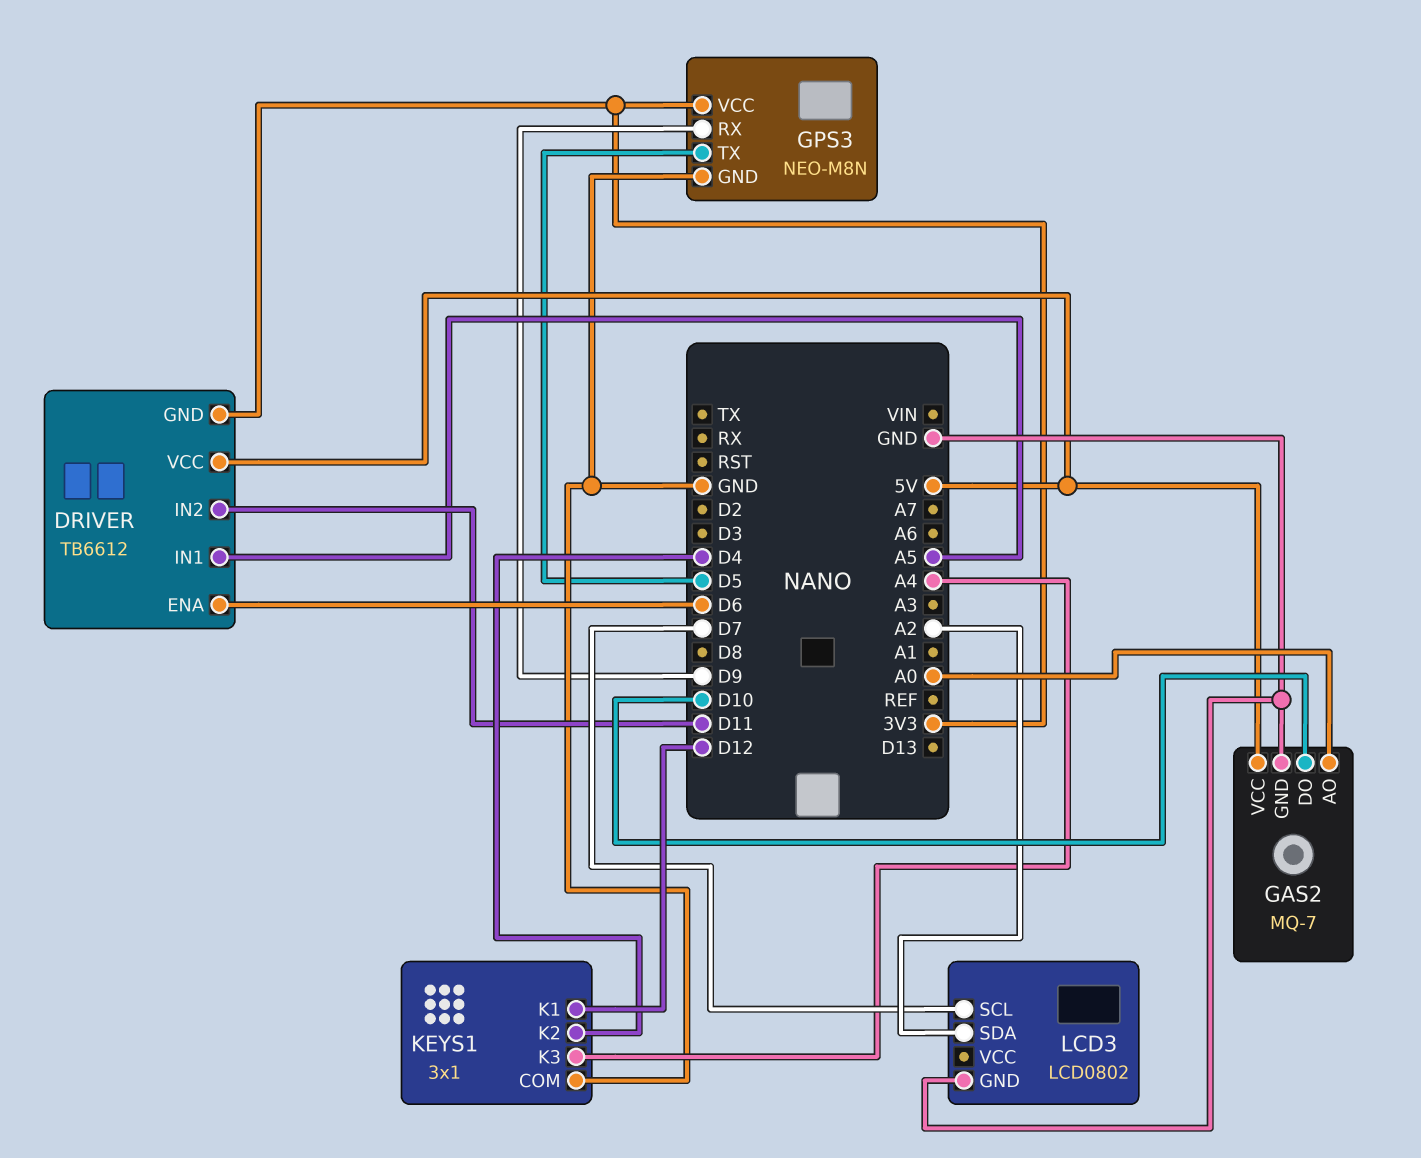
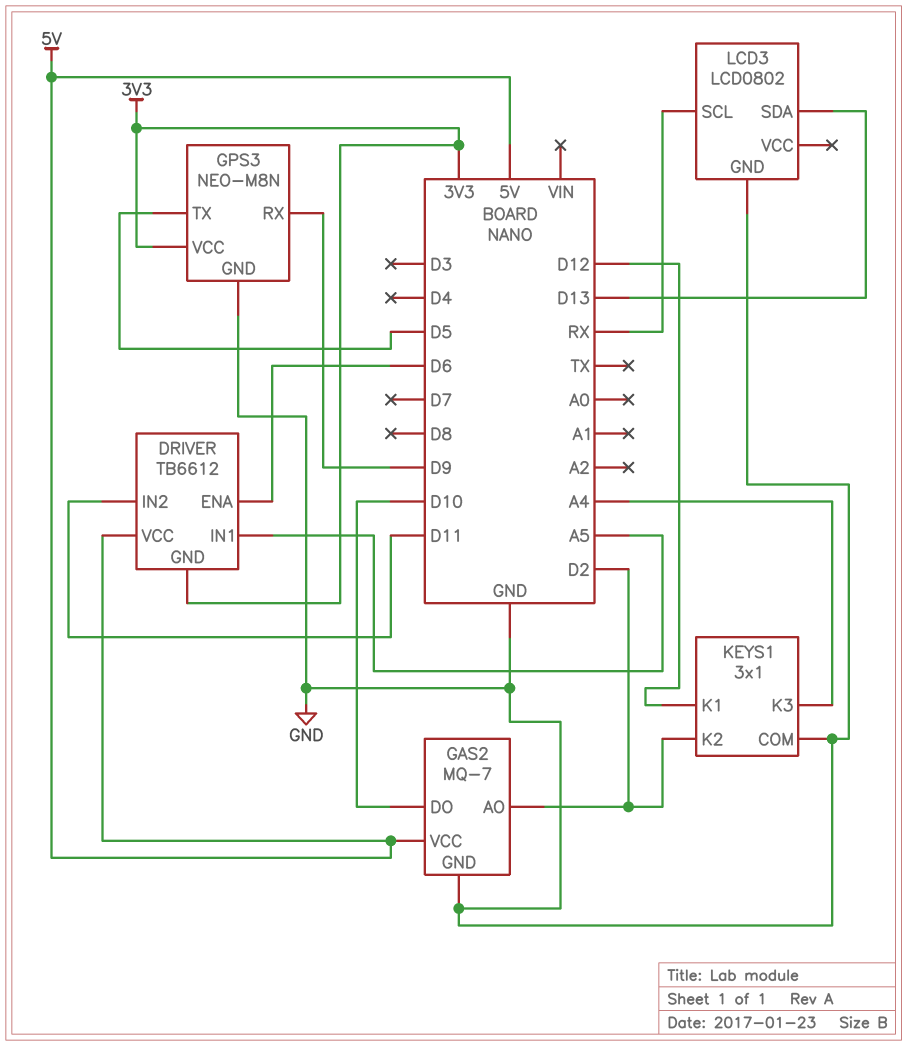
GAS2 pin AO: A0 -> D2
KEYS1 pin K2: D4 -> D2
LCD3 pin SCL: D7 -> RX
LCD3 pin SDA: A2 -> D13

